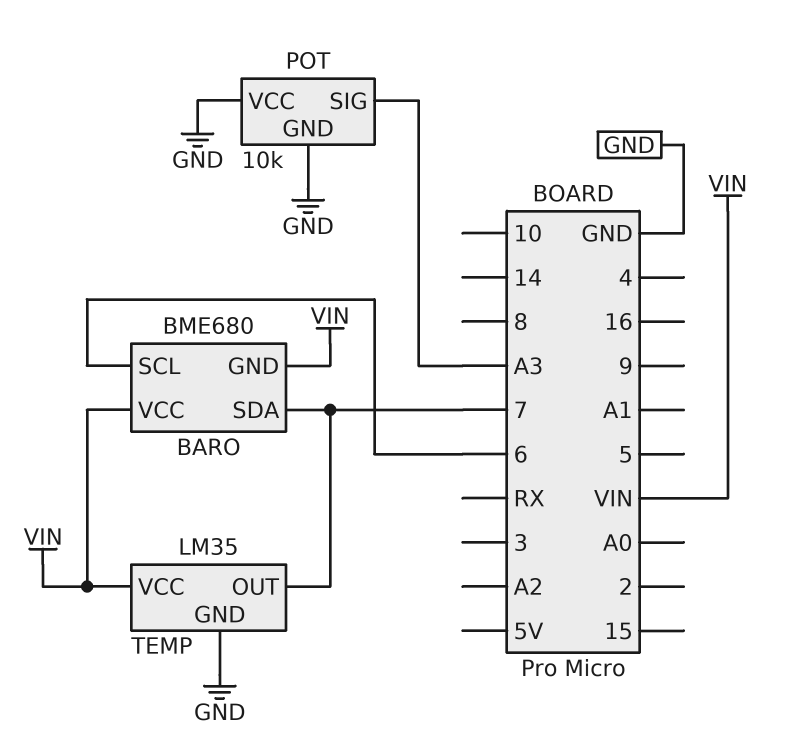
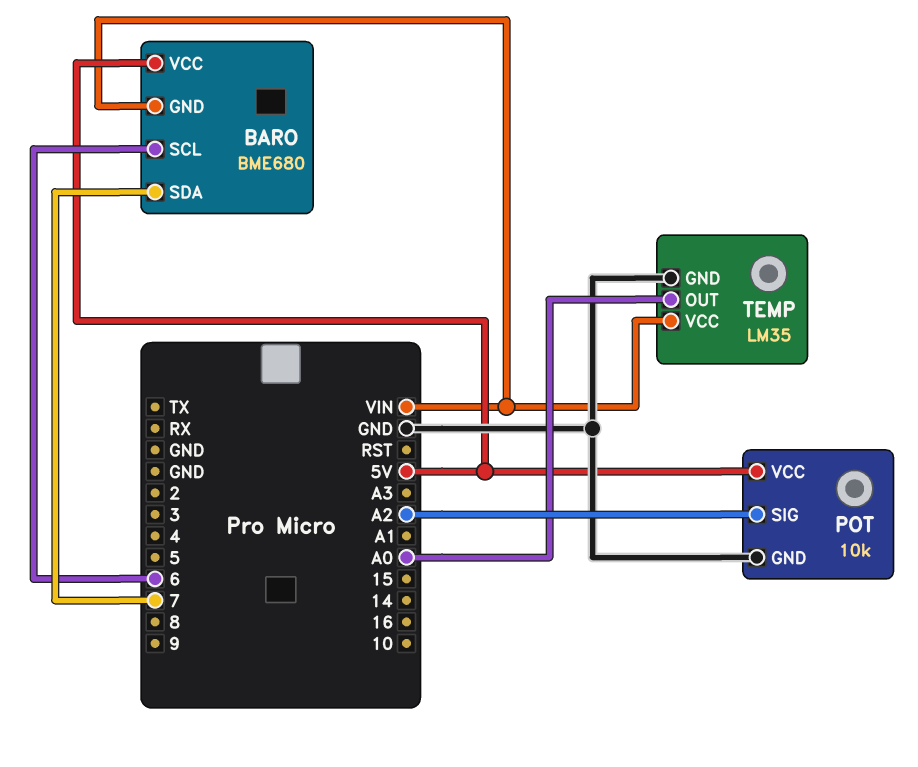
BARO pin VCC: VIN -> 5V
POT pin SIG: A3 -> A2
POT pin VCC: GND -> 5V
TEMP pin OUT: 7 -> A0

